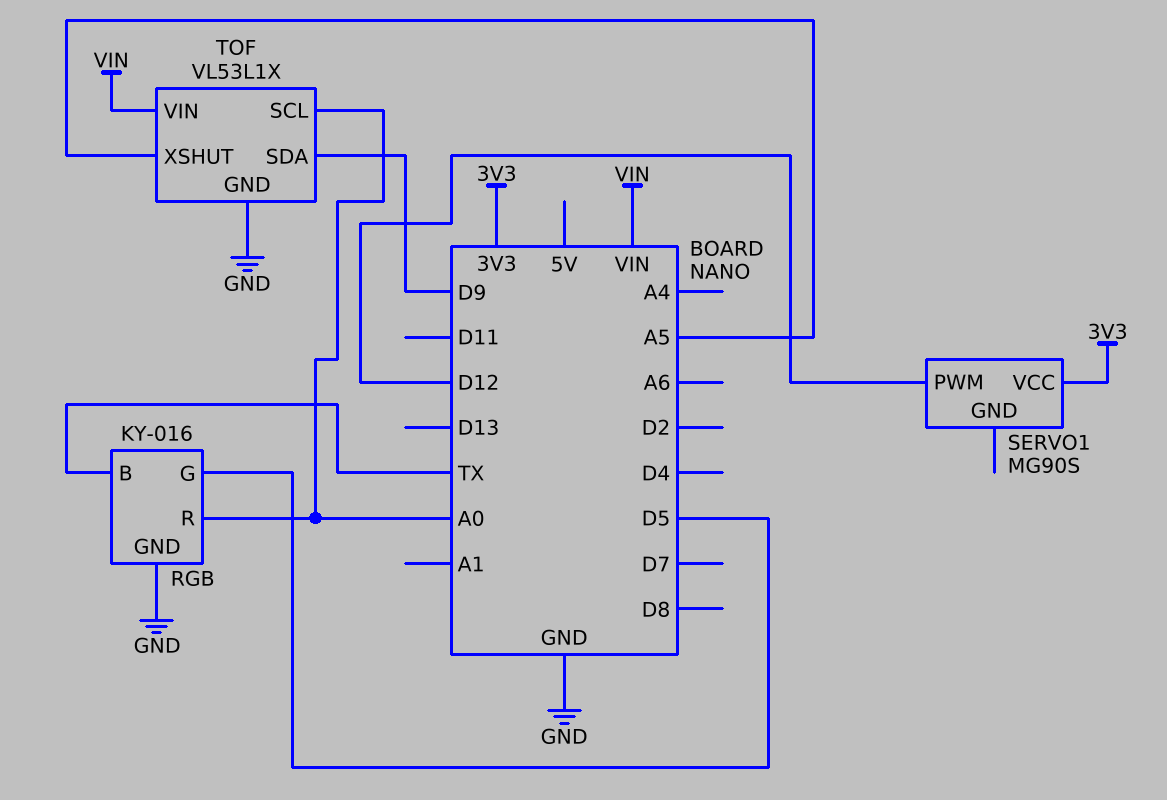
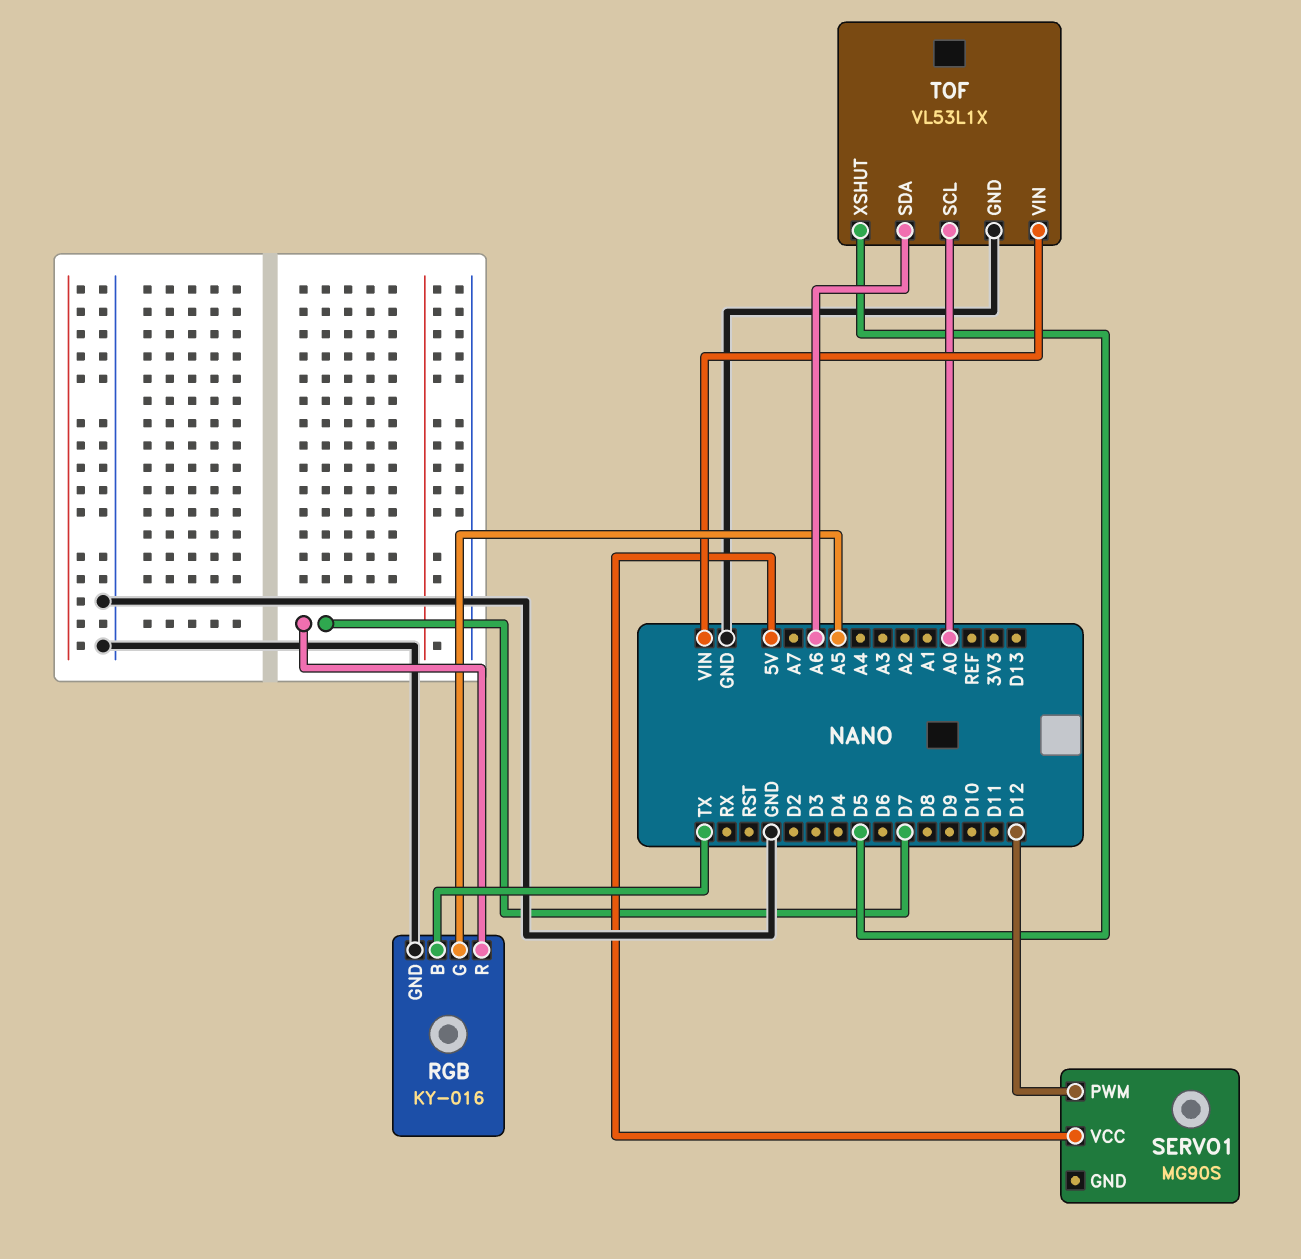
RGB pin G: D5 -> A5
RGB pin R: A0 -> D7
SERVO1 pin VCC: 3V3 -> 5V
TOF pin SDA: D9 -> A6
TOF pin XSHUT: A5 -> D5

